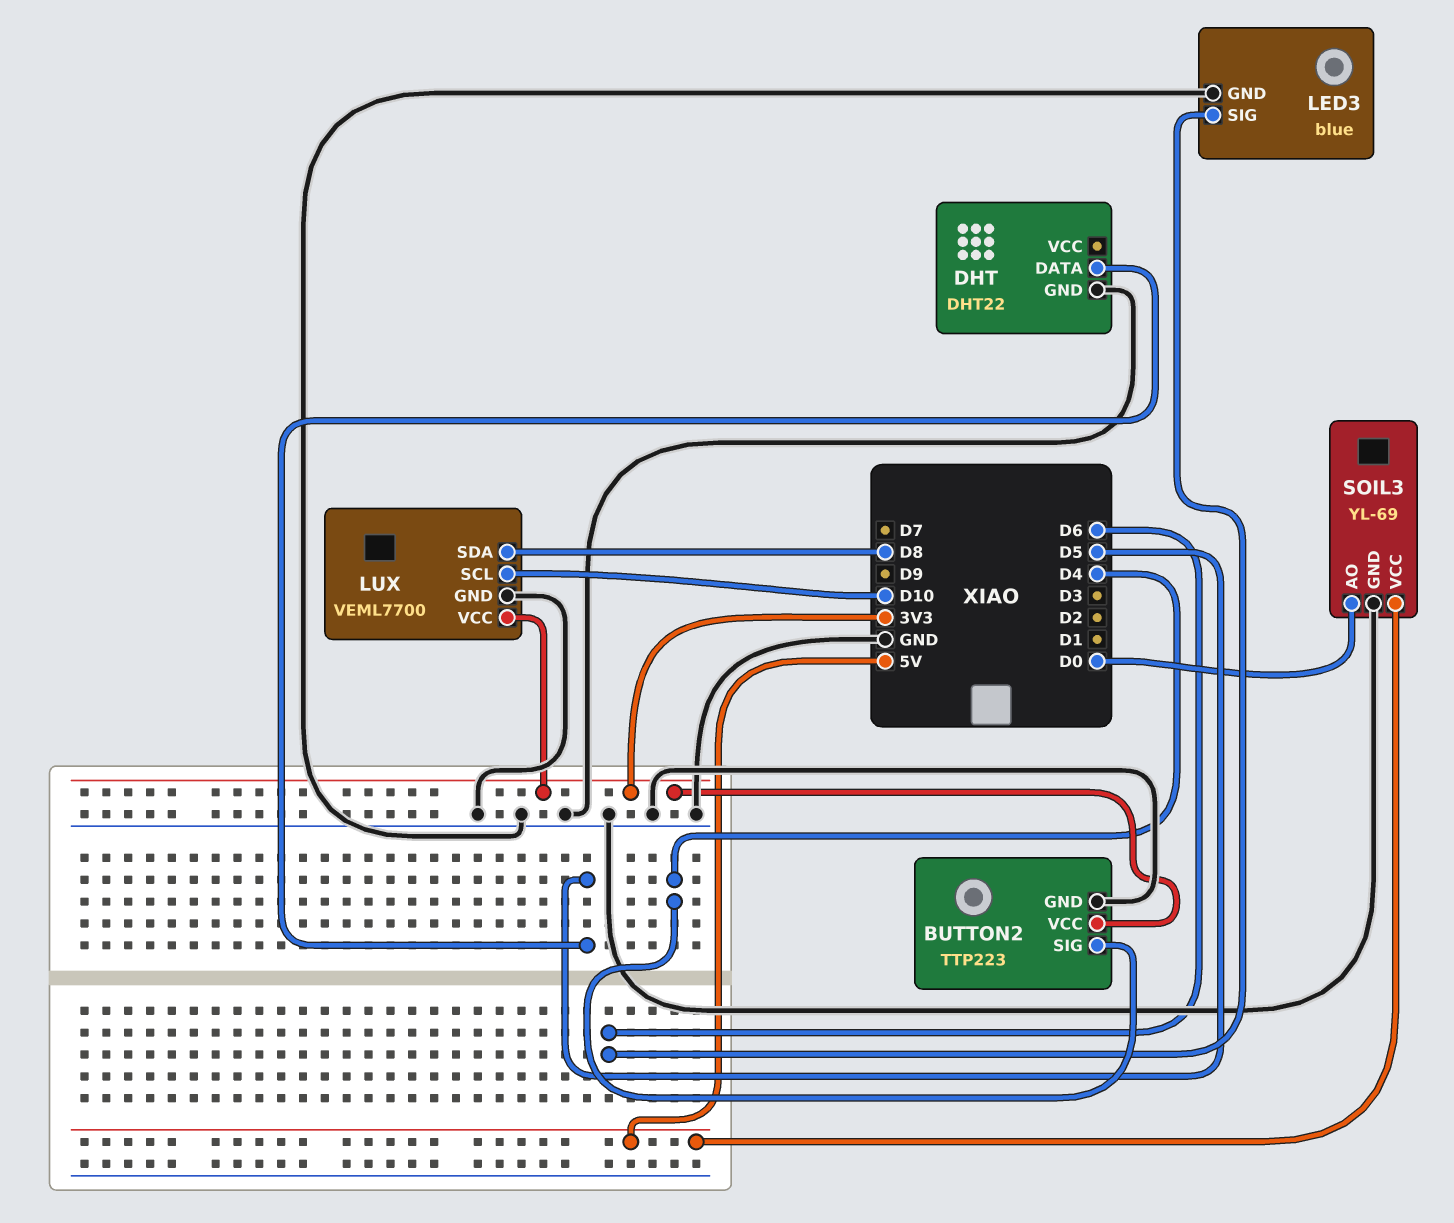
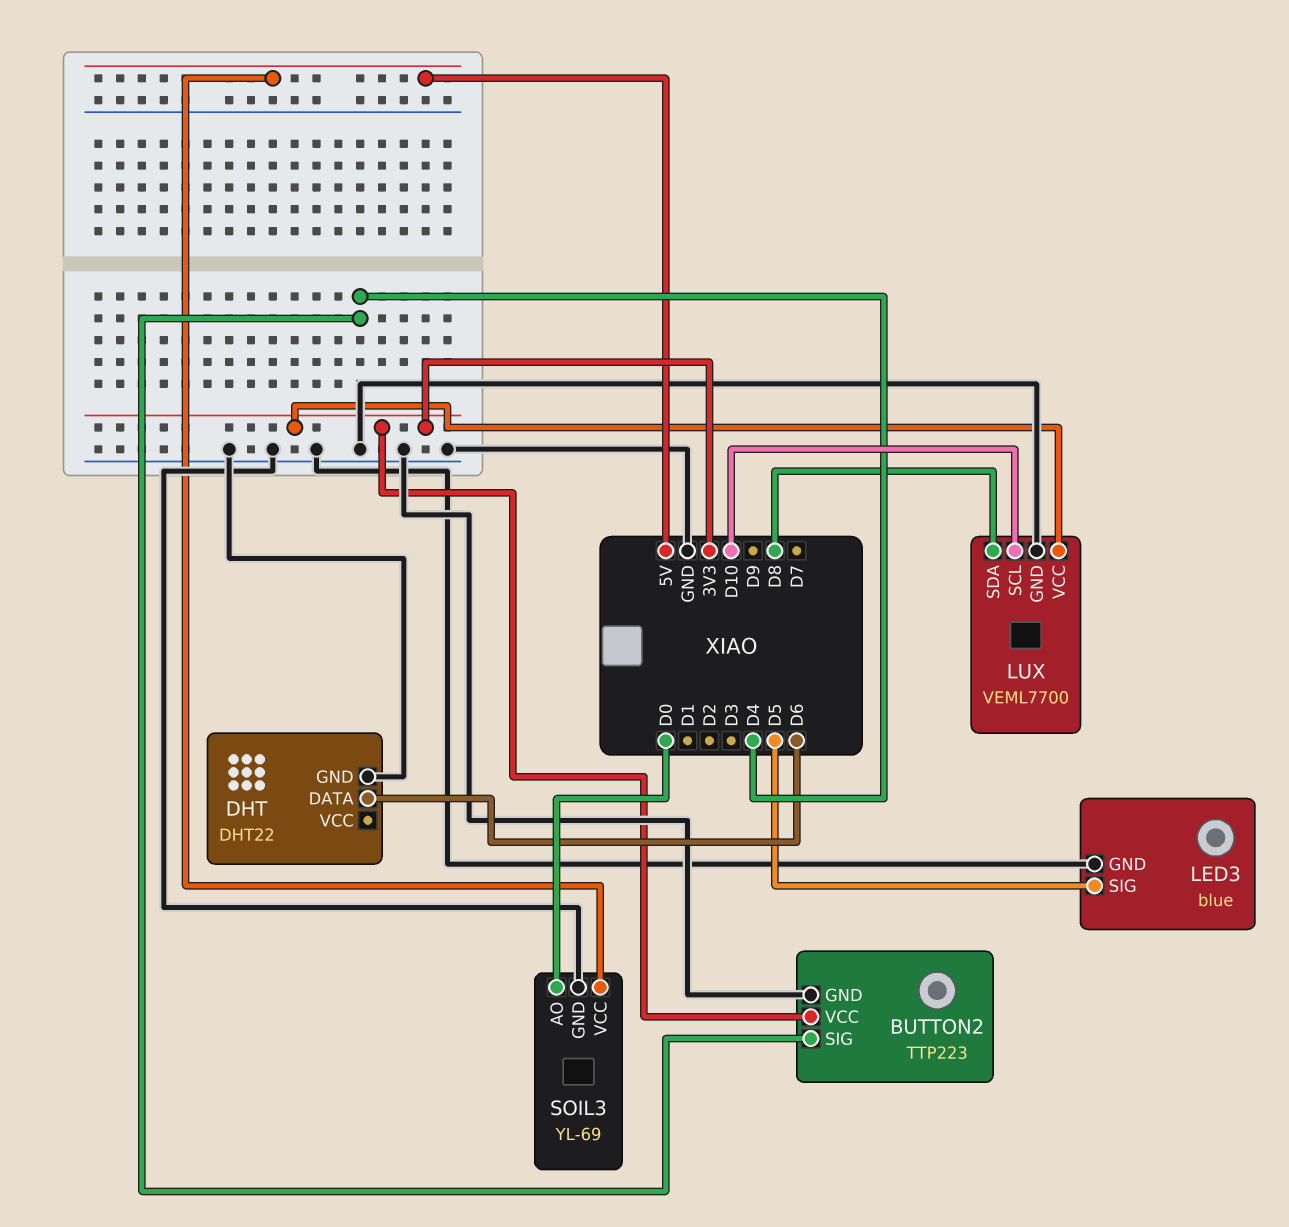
DHT pin DATA: D5 -> D6
LED3 pin SIG: D6 -> D5

